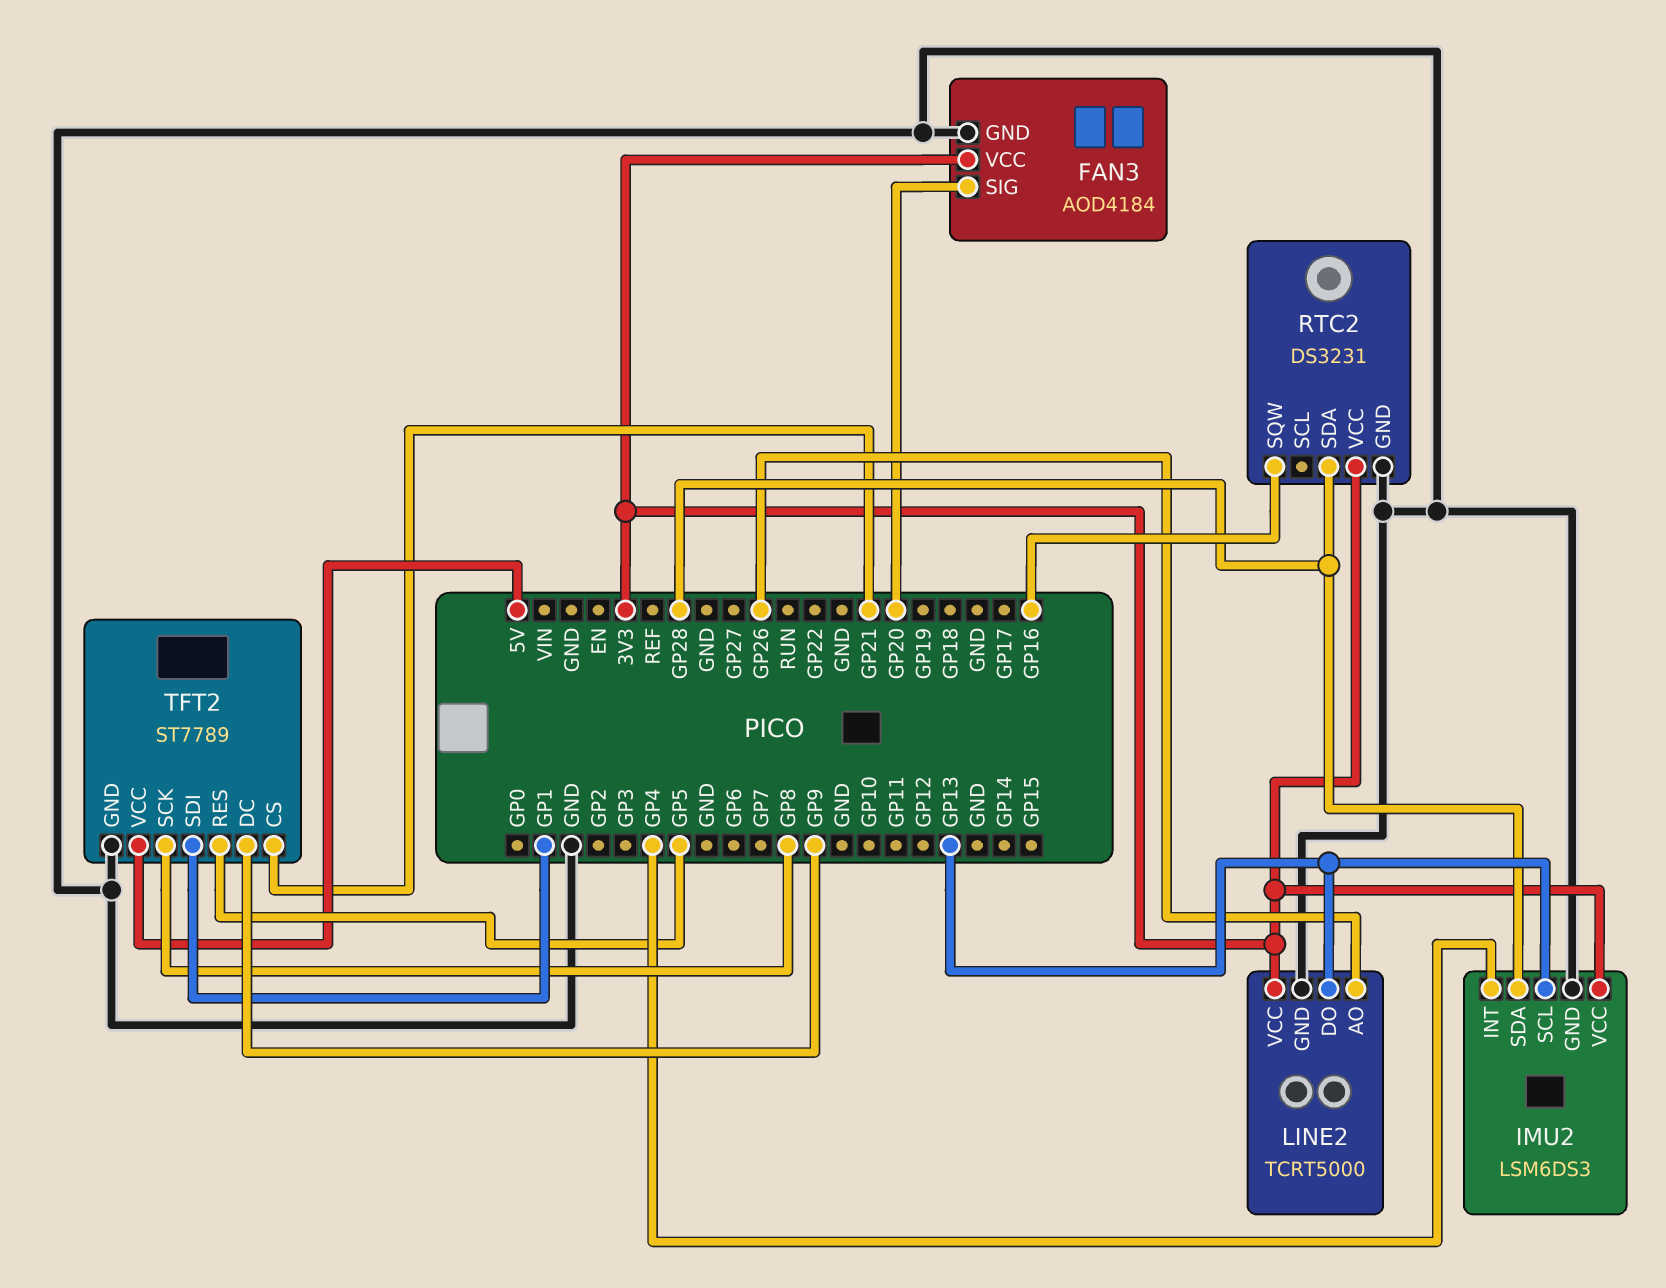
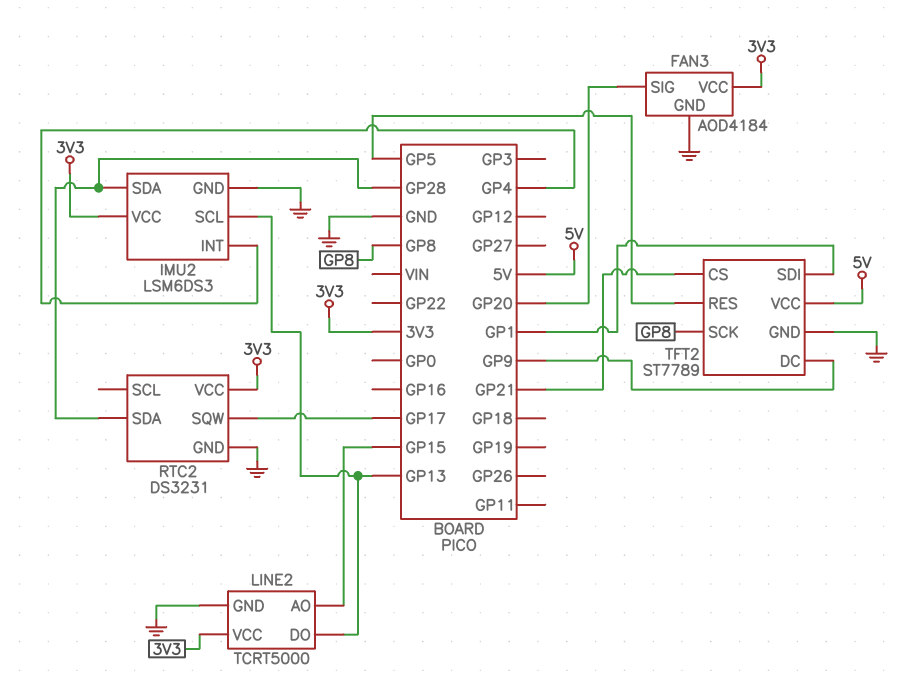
LINE2 pin AO: GP26 -> GP15
RTC2 pin SQW: GP16 -> GP17

